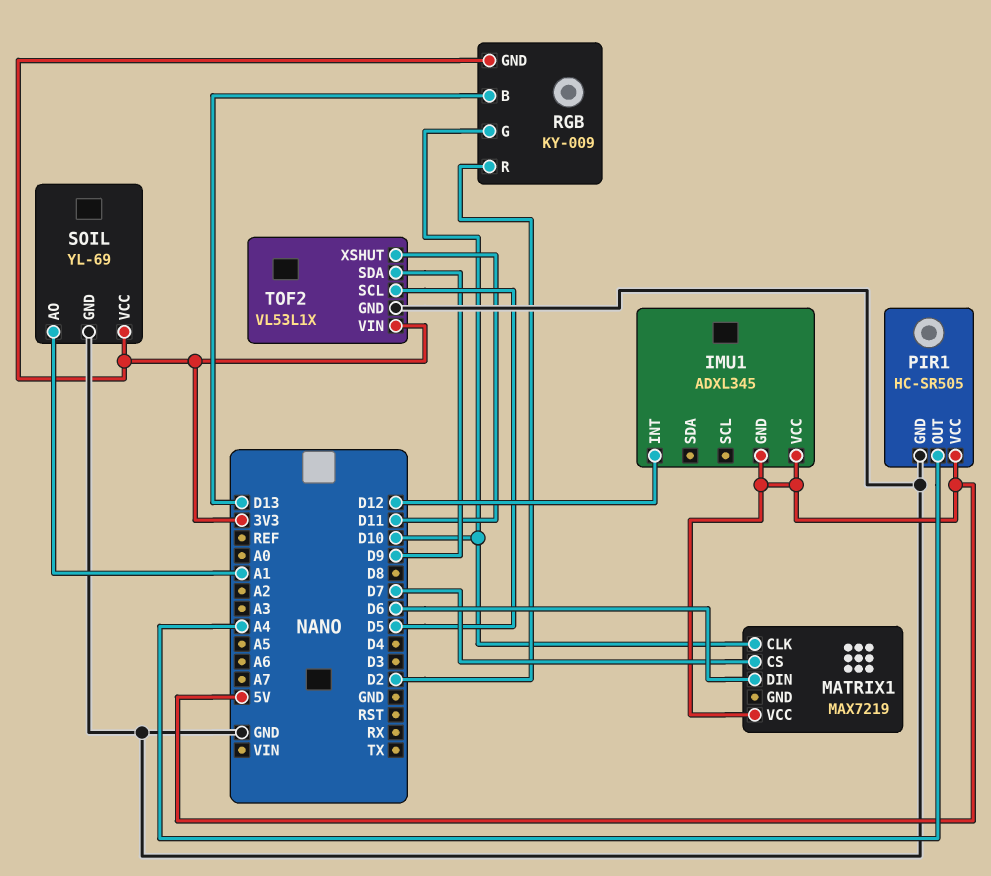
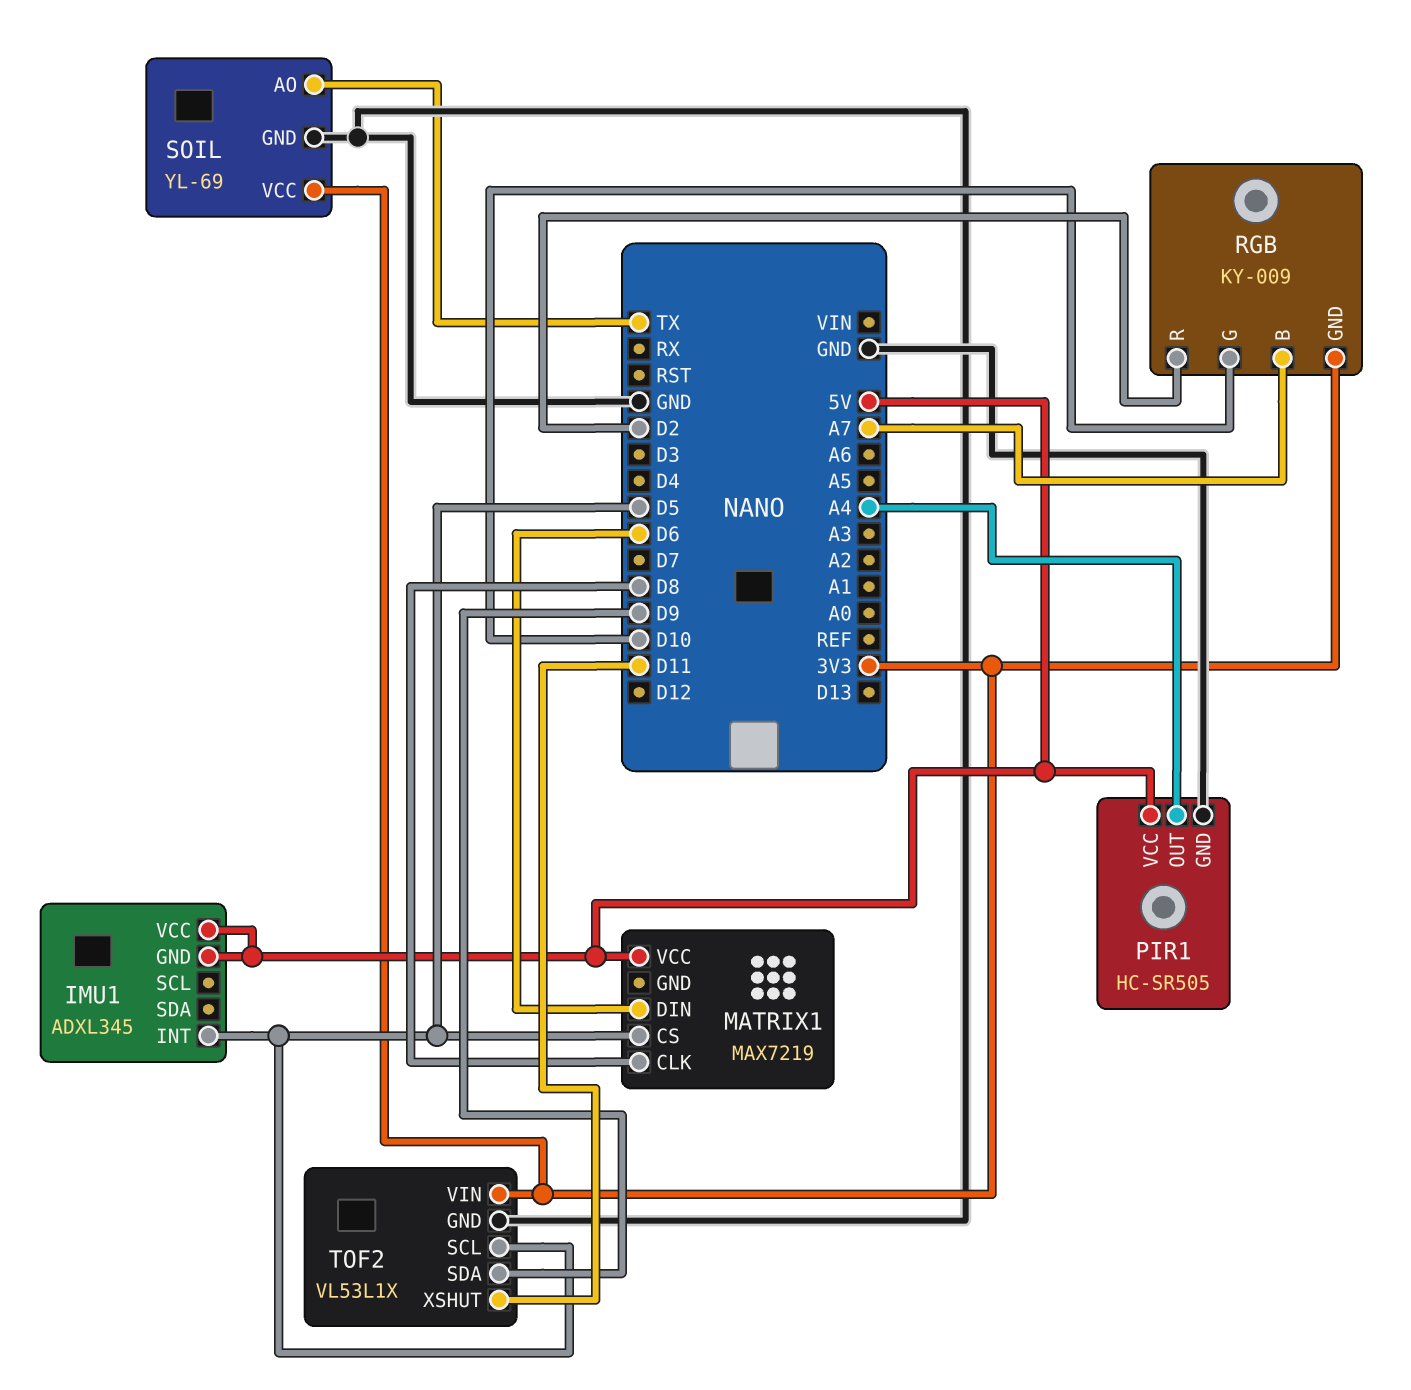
IMU1 pin INT: D12 -> D5
MATRIX1 pin CLK: D10 -> D8
MATRIX1 pin CS: D7 -> D5
RGB pin B: D13 -> A7
SOIL pin AO: A1 -> TX

